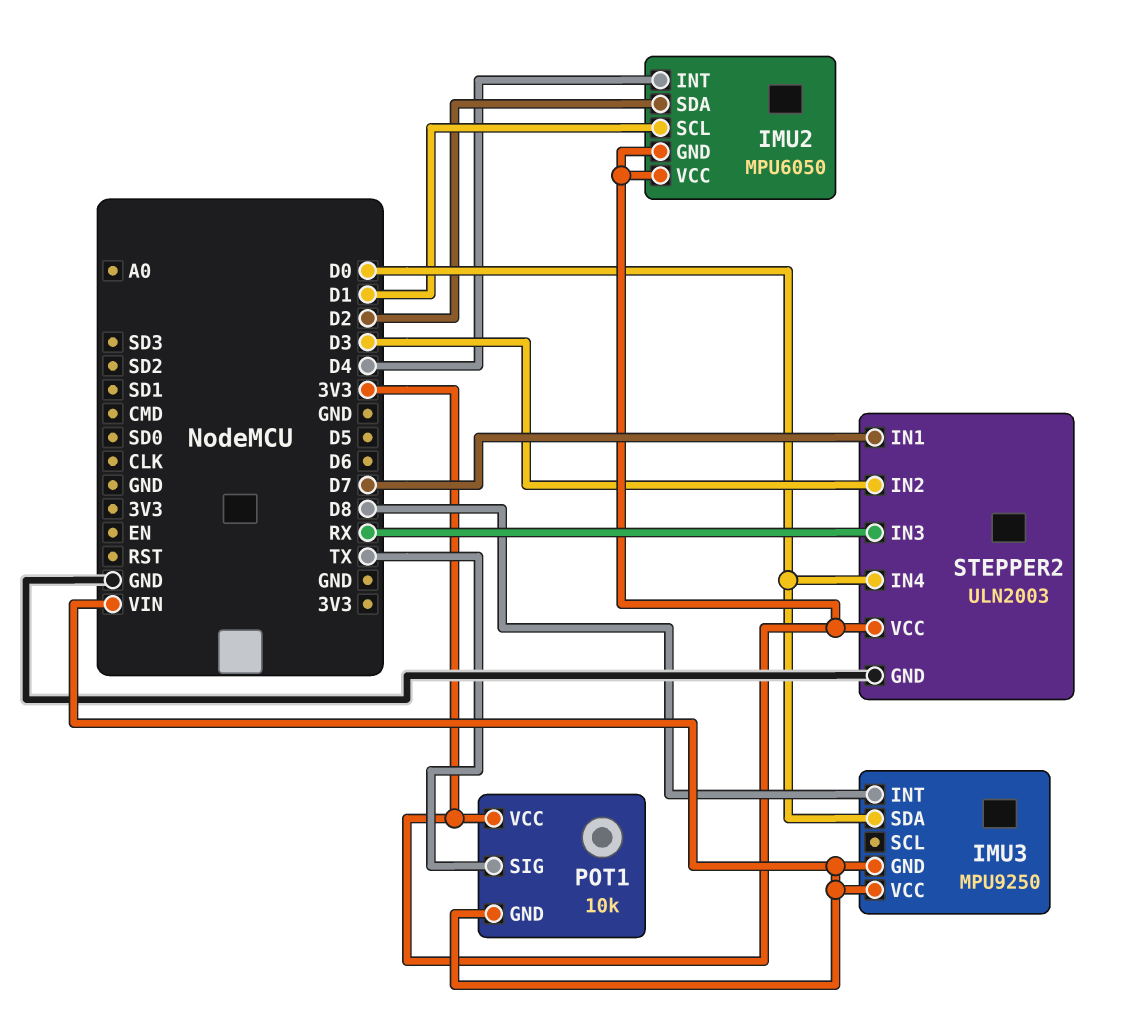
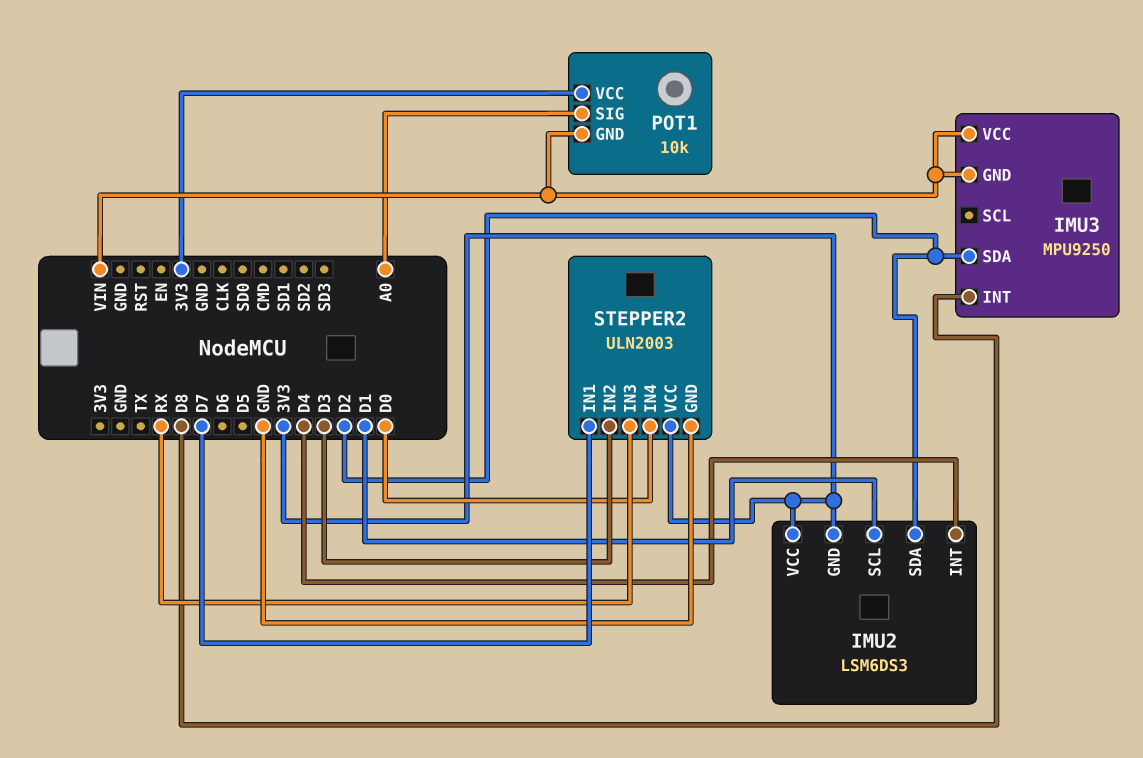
IMU2: MPU6050 -> LSM6DS3
IMU3 pin SDA: D0 -> D2
POT1 pin SIG: TX -> A0

